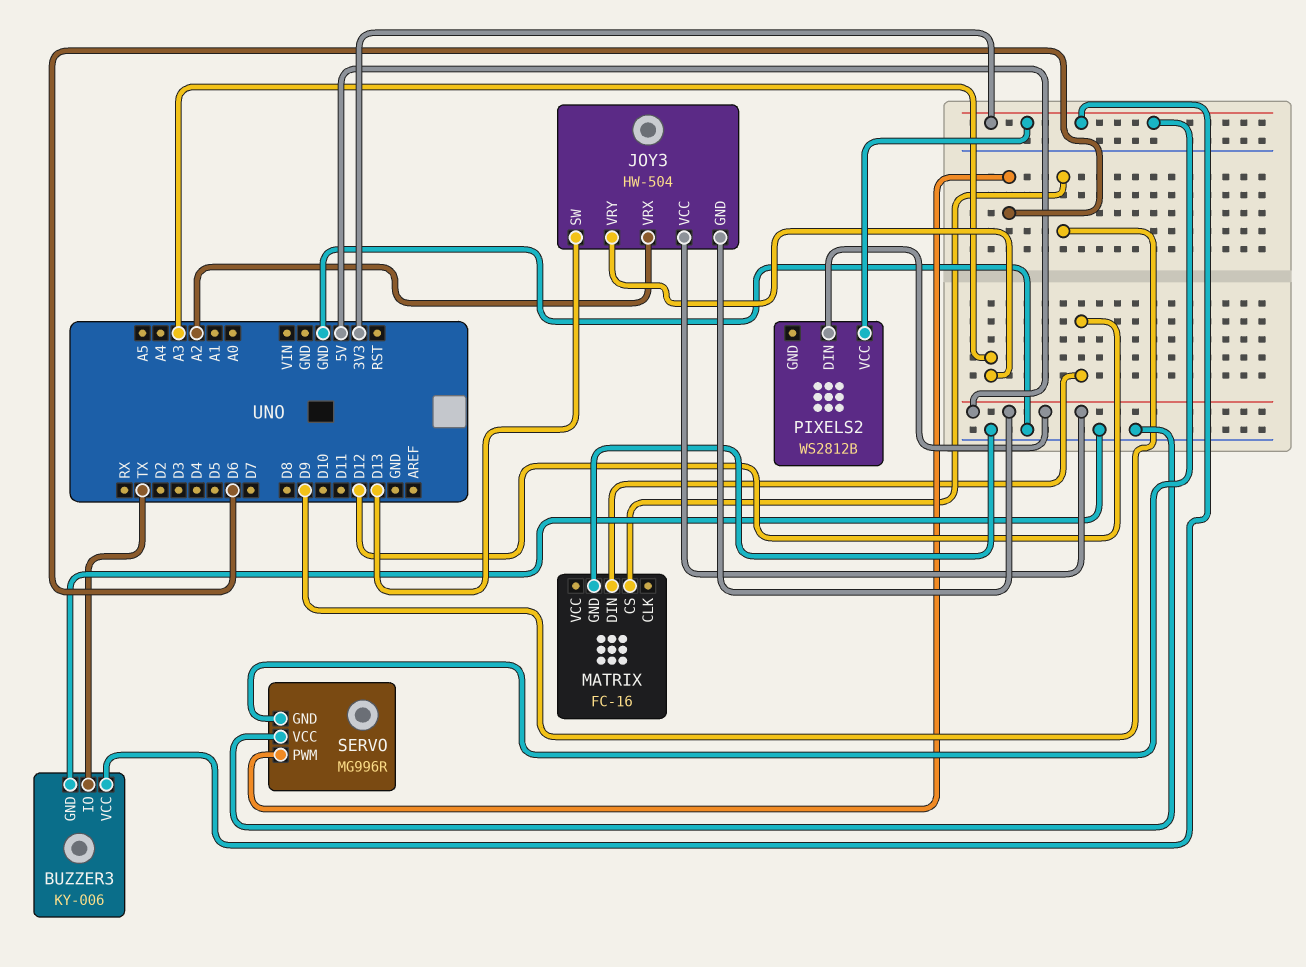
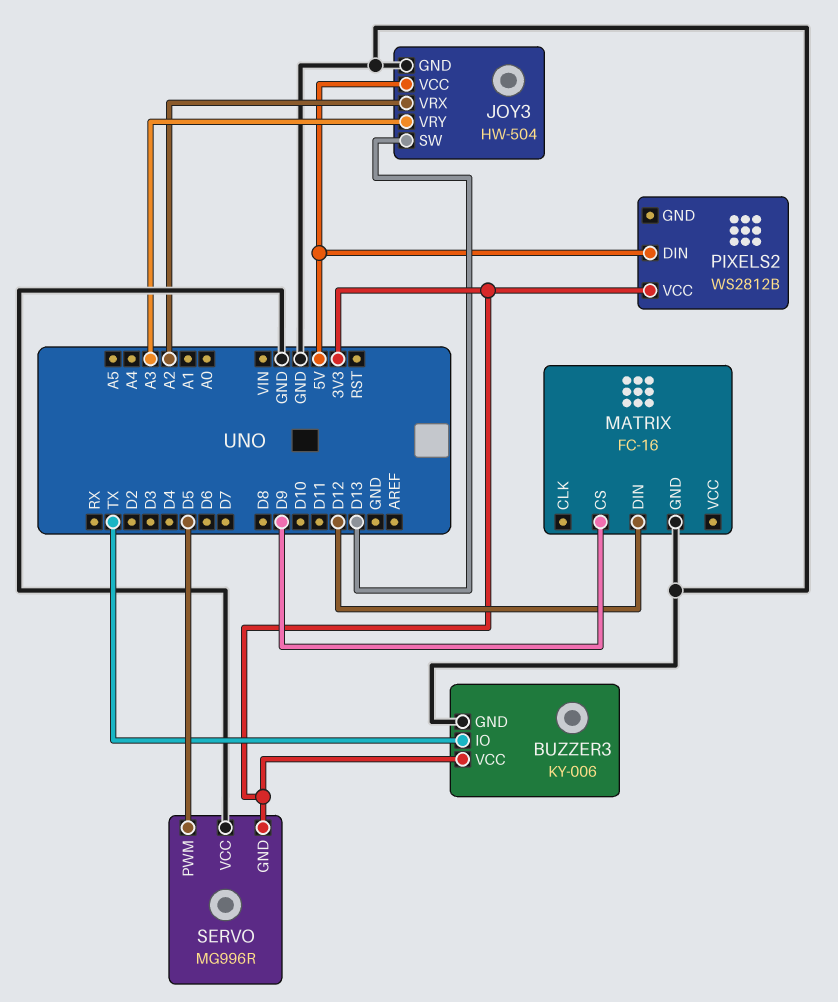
JOY3 pin GND: 5V -> GND
SERVO pin PWM: D6 -> D5

